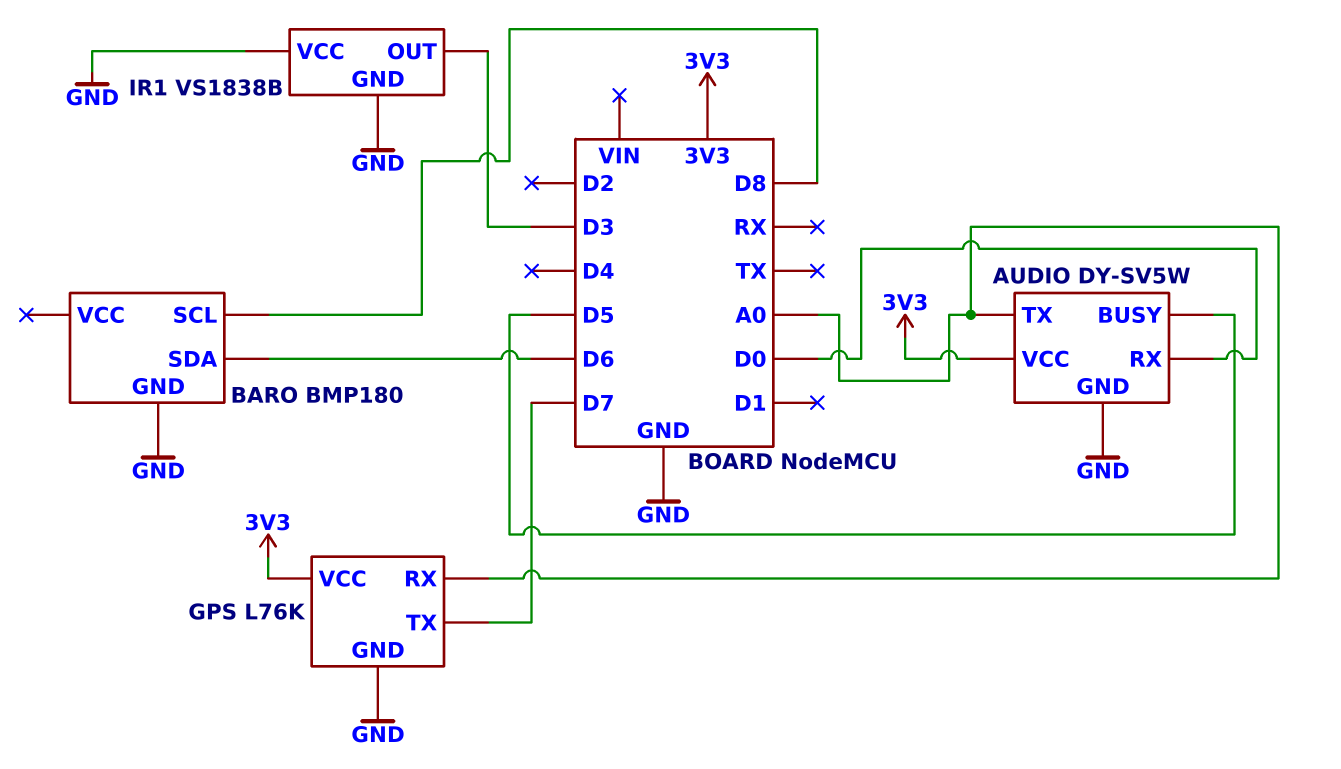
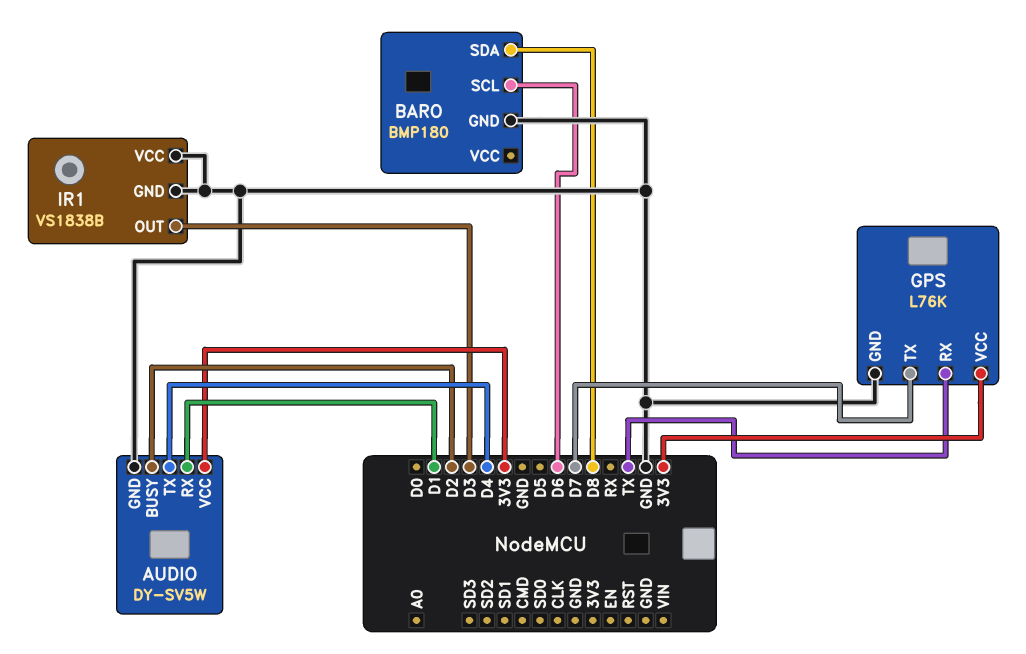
AUDIO pin BUSY: D5 -> D2
AUDIO pin RX: D0 -> D1
AUDIO pin TX: A0 -> D4
BARO pin SCL: D8 -> D6
BARO pin SDA: D6 -> D8
GPS pin RX: A0 -> TX

